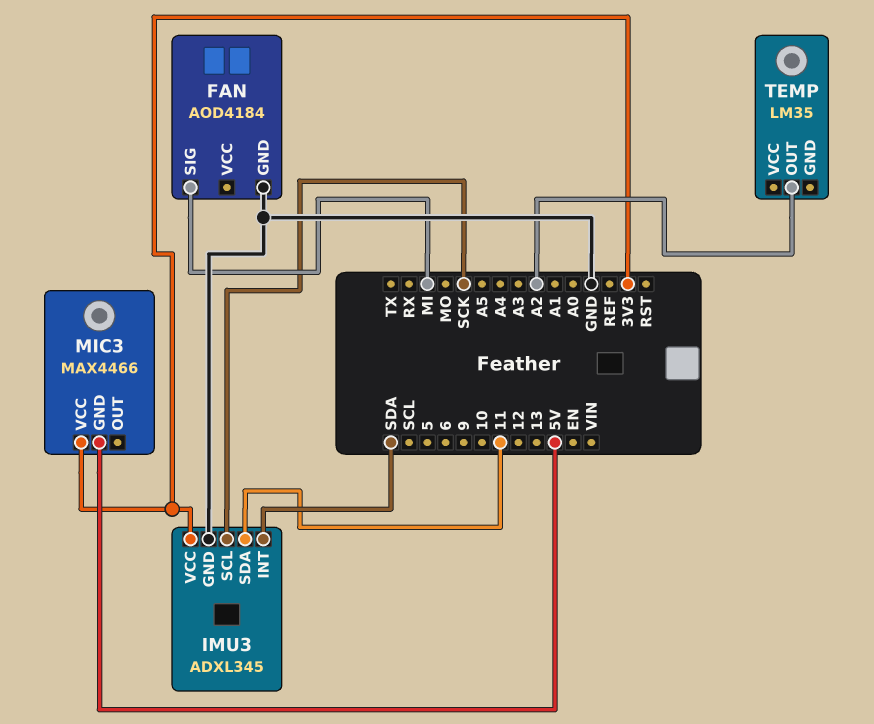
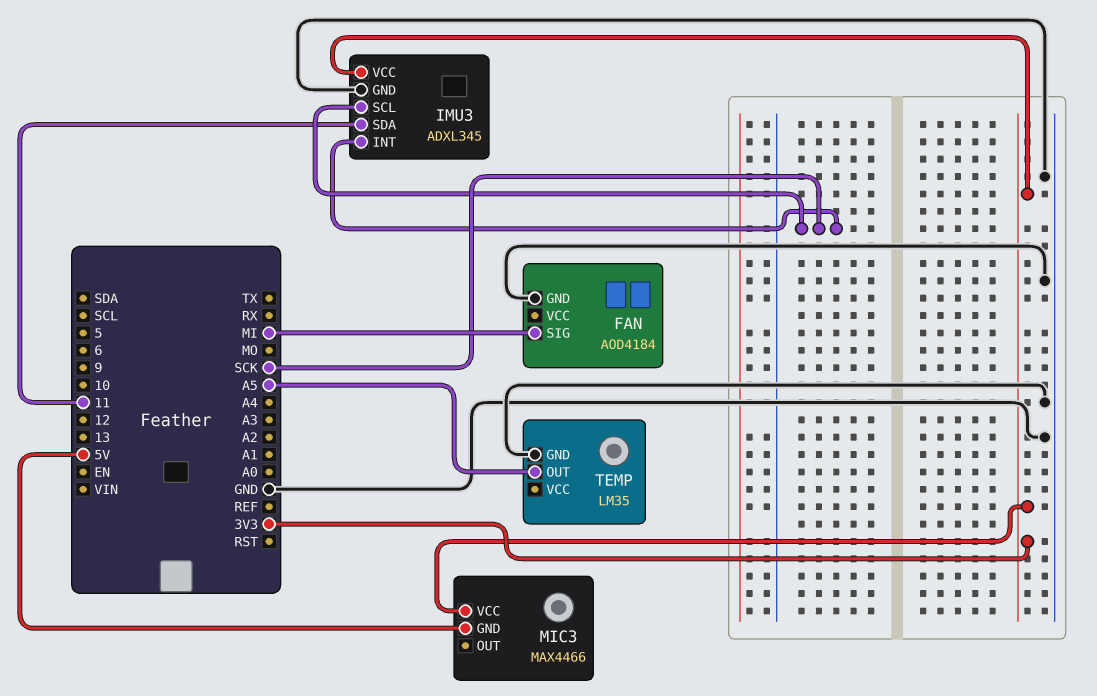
IMU3 pin INT: SDA -> SCK
TEMP pin GND: none -> GND
TEMP pin OUT: A2 -> A5

